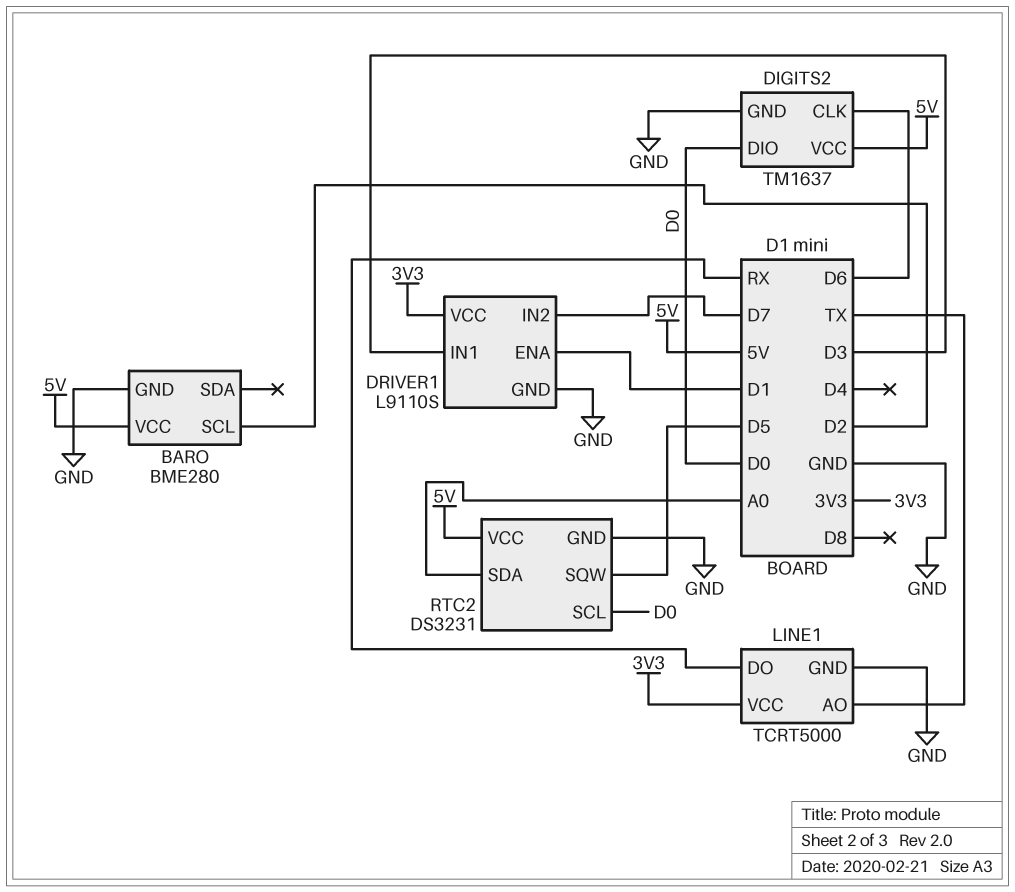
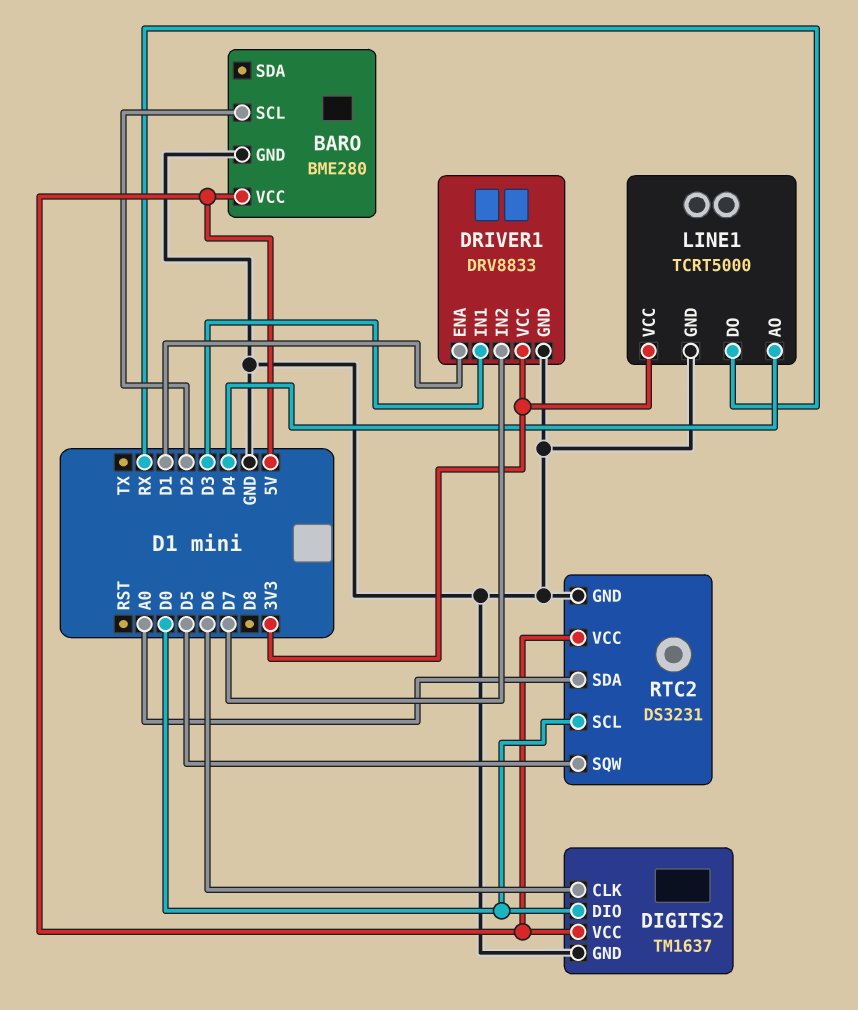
DRIVER1: L9110S -> DRV8833
LINE1 pin AO: TX -> D4

